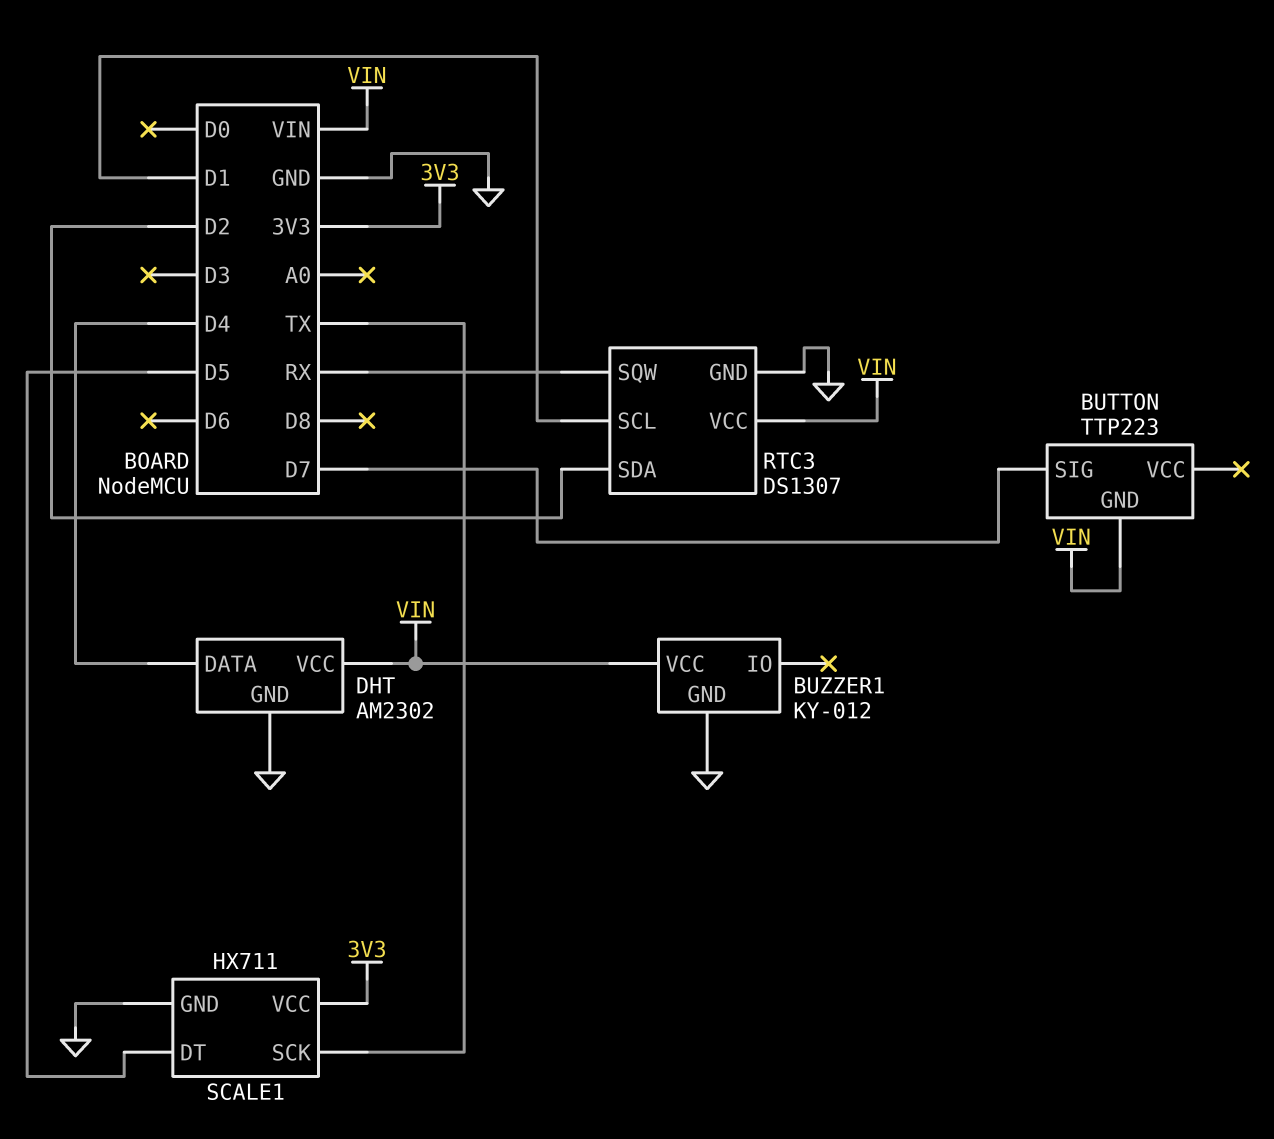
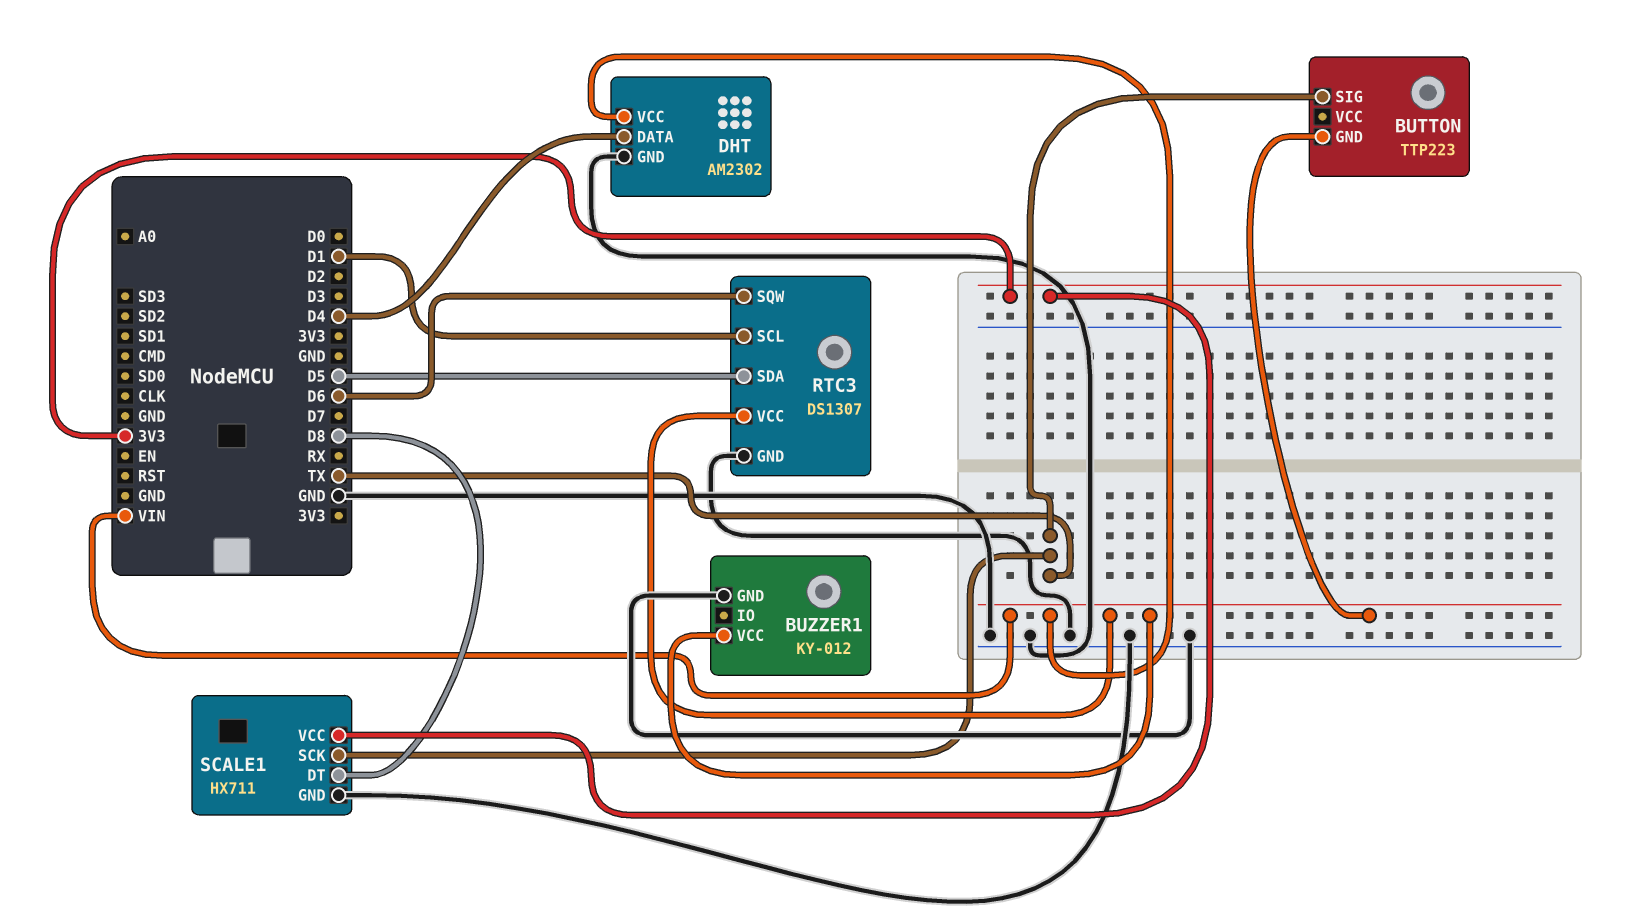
BUTTON pin SIG: D7 -> TX
RTC3 pin SDA: D2 -> D5
RTC3 pin SQW: RX -> D6
SCALE1 pin DT: D5 -> D8

